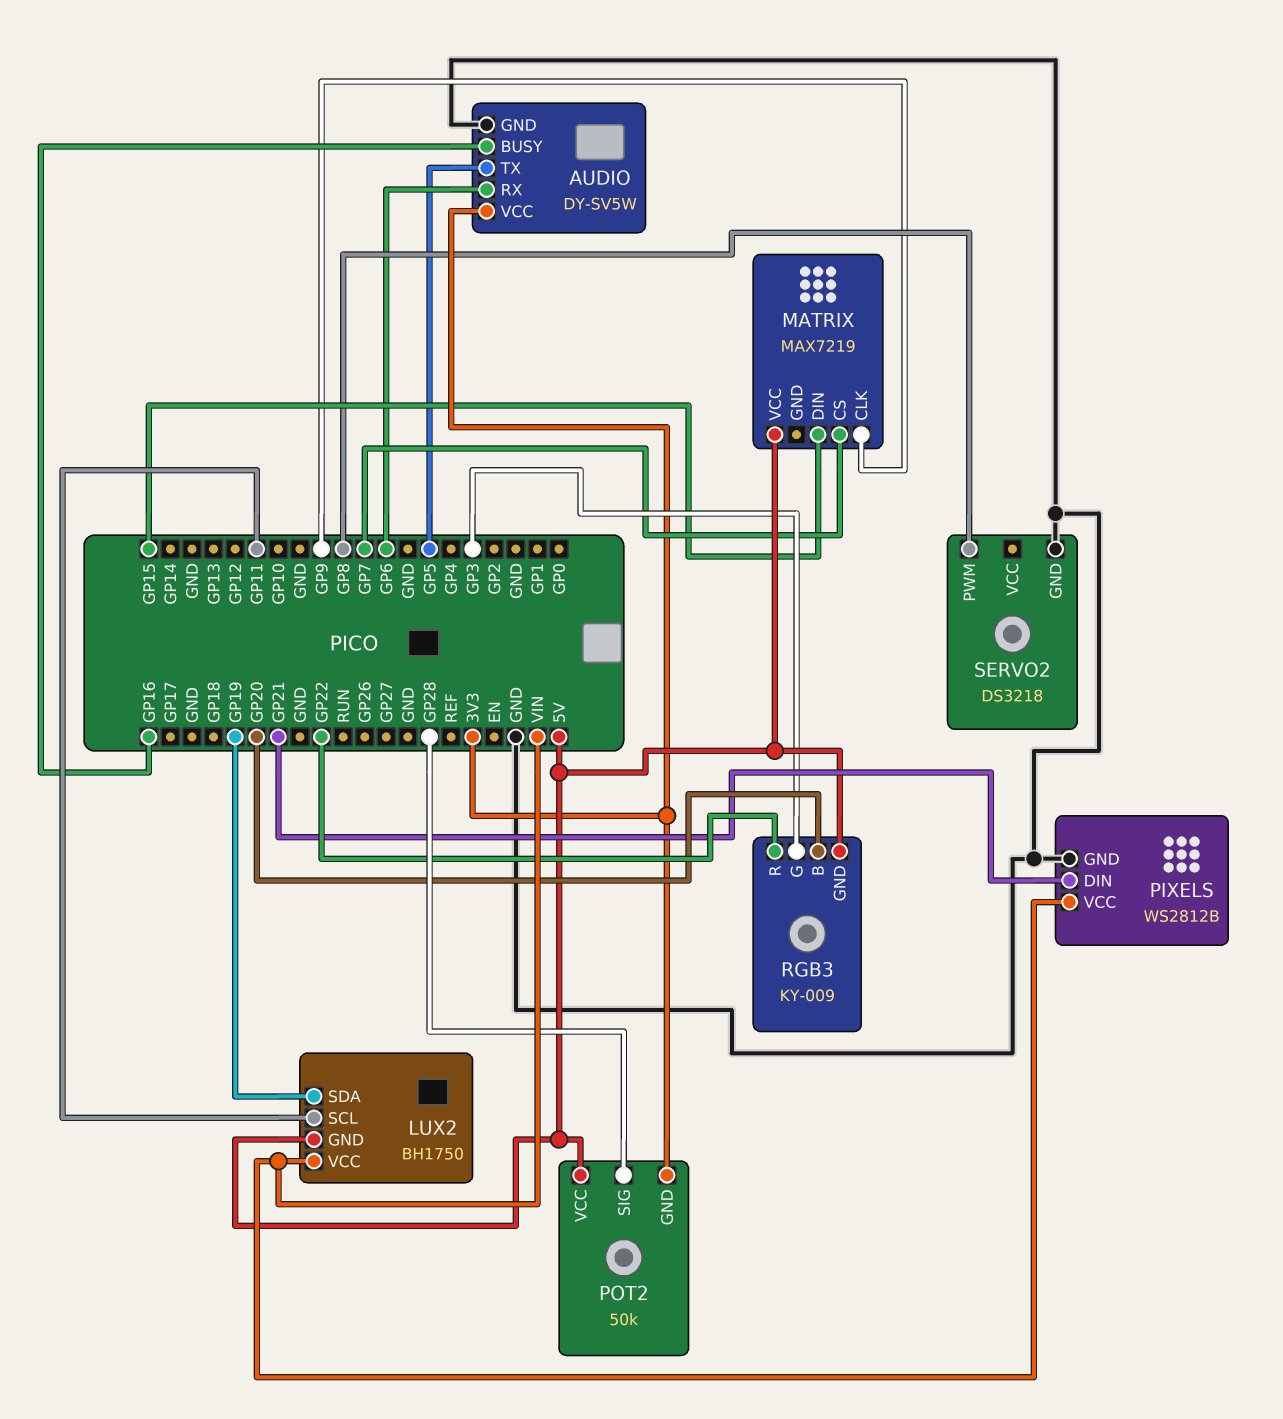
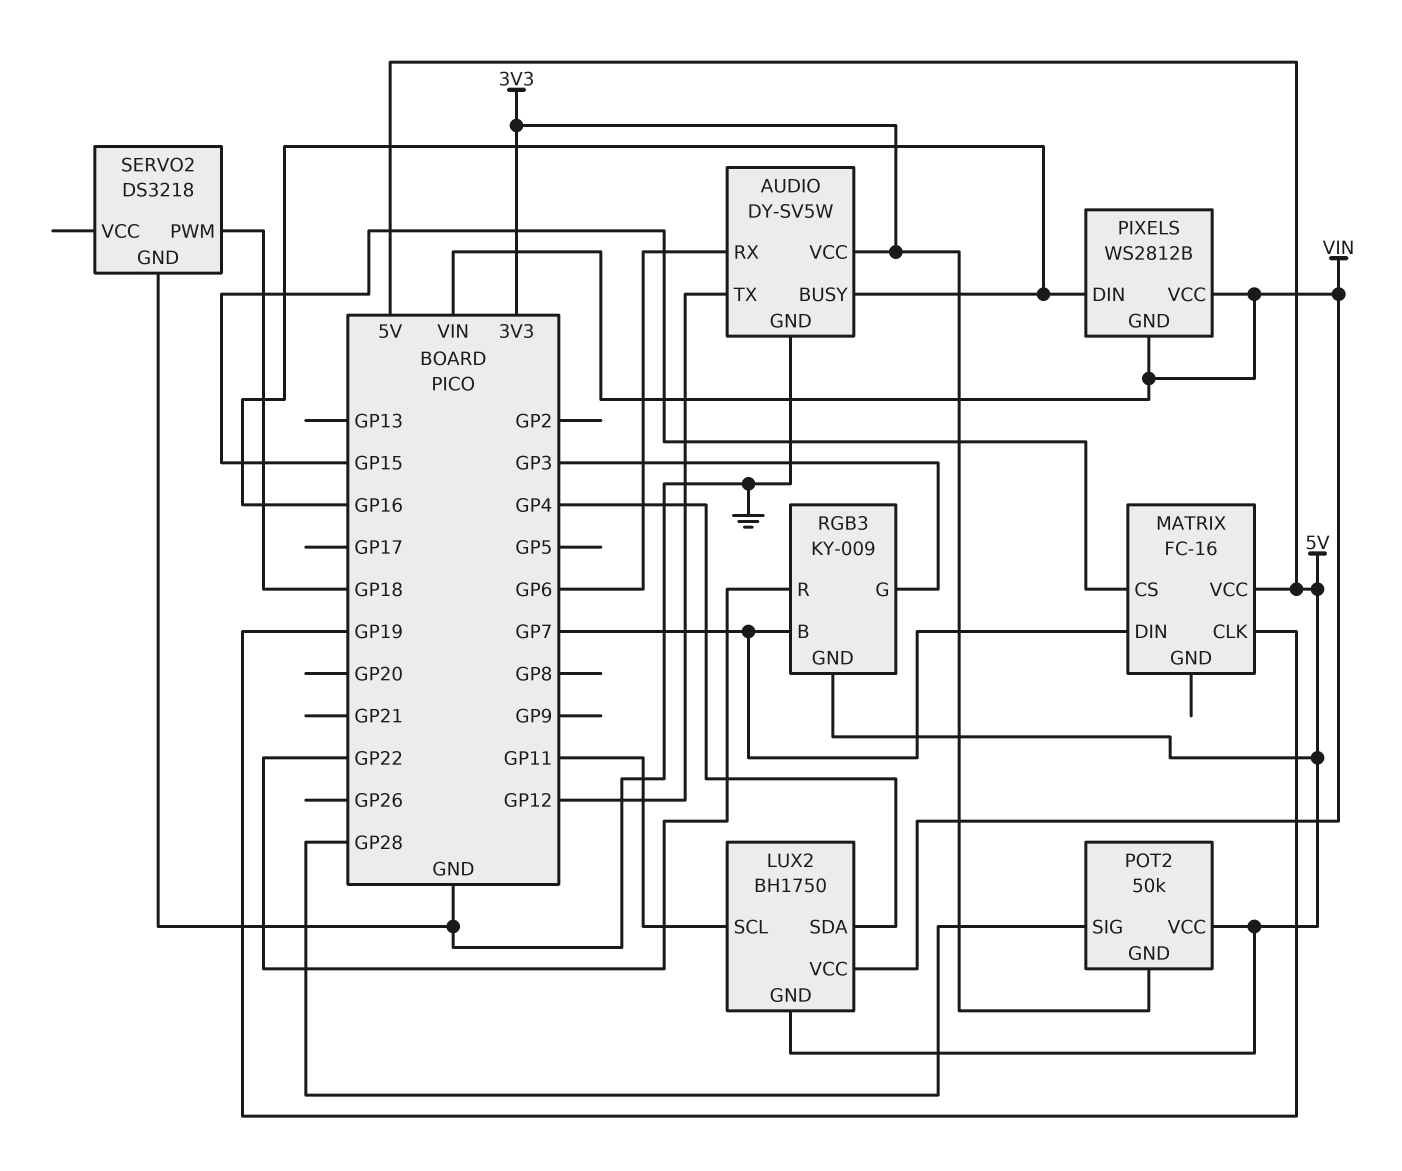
AUDIO pin TX: GP5 -> GP12
LUX2 pin SDA: GP19 -> GP4
MATRIX: MAX7219 -> FC-16
MATRIX pin CLK: GP9 -> GP19
MATRIX pin CS: GP7 -> GP15
MATRIX pin DIN: GP15 -> GP7
PIXELS pin DIN: GP21 -> GP16
PIXELS pin GND: GND -> VIN
RGB3 pin B: GP20 -> GP7
SERVO2 pin PWM: GP8 -> GP18

